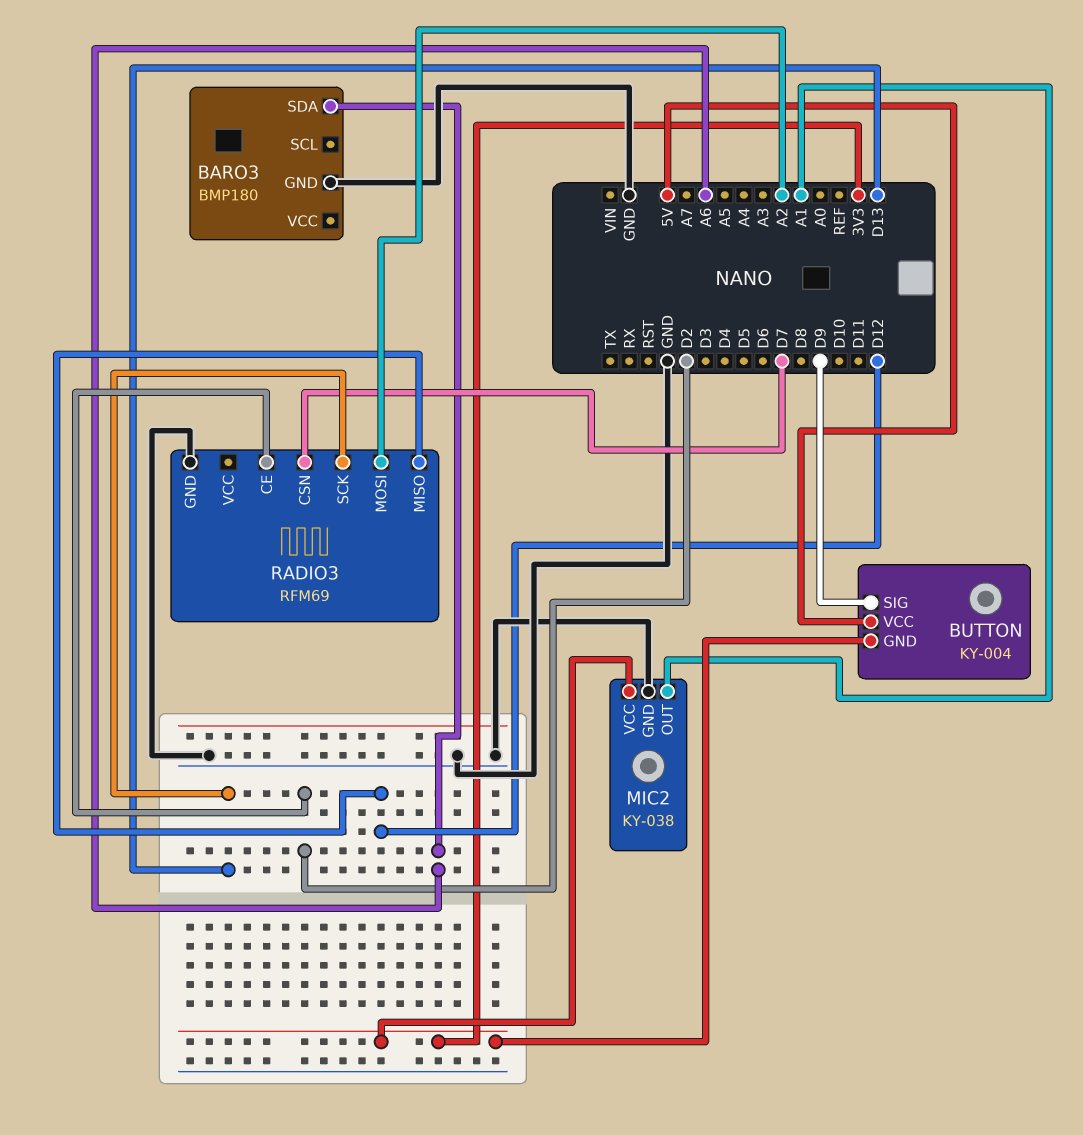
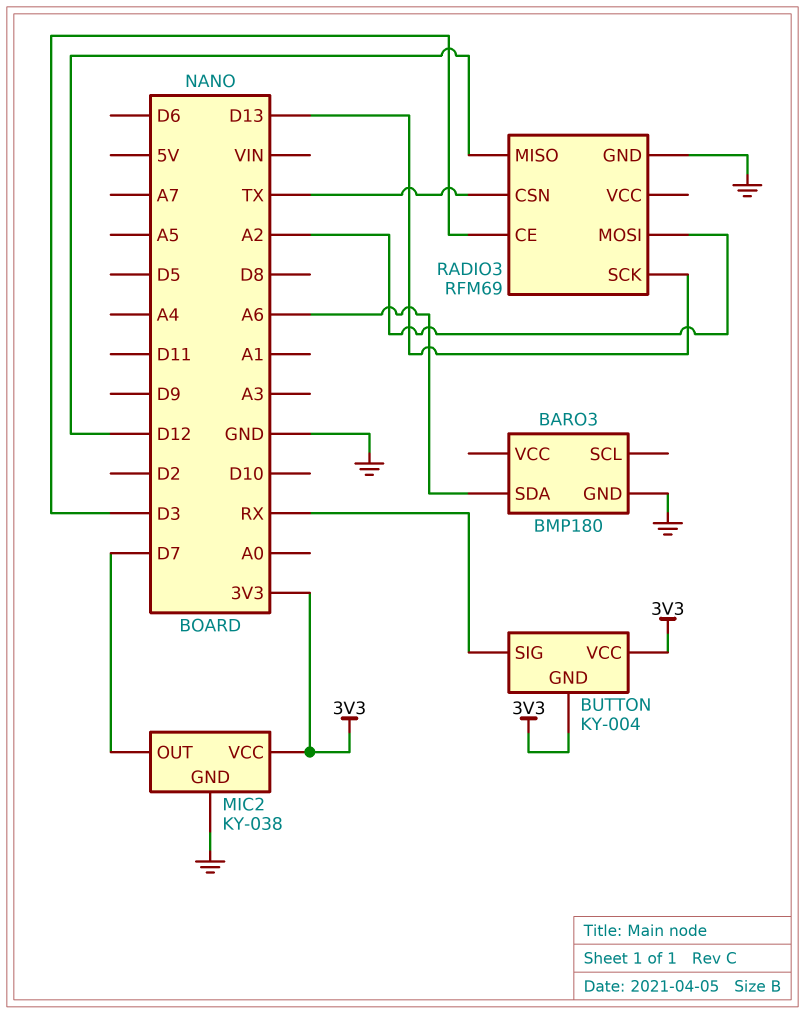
BUTTON pin SIG: D9 -> RX
BUTTON pin VCC: 5V -> 3V3
MIC2 pin OUT: A1 -> D7
RADIO3 pin CE: D2 -> D3
RADIO3 pin CSN: D7 -> TX

